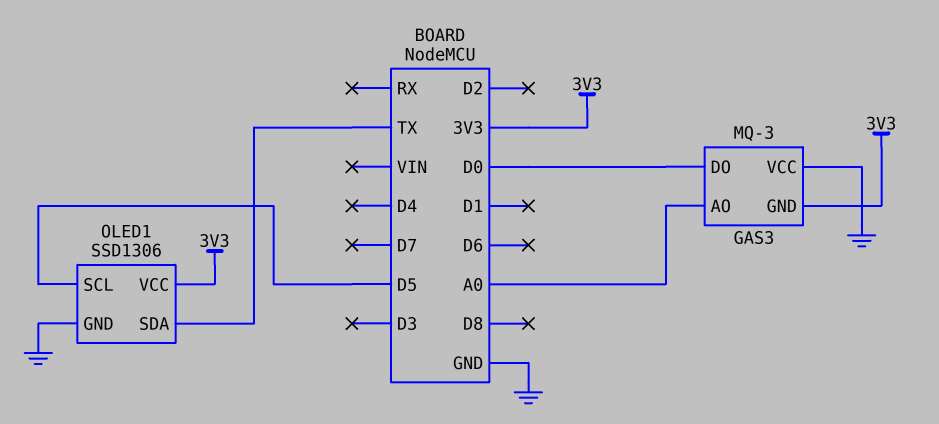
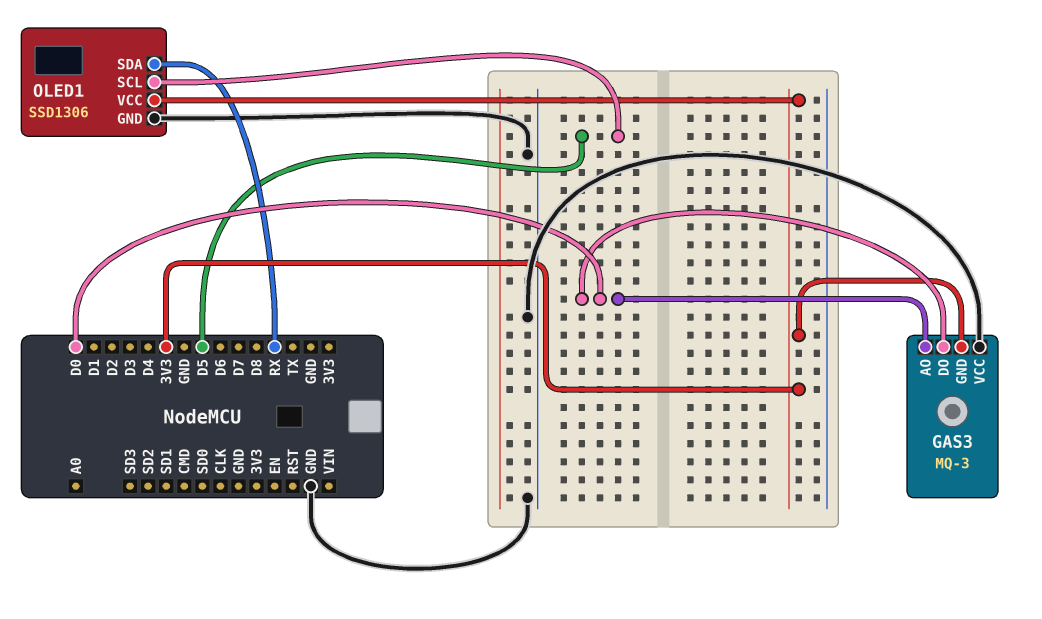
GAS3 pin AO: A0 -> D0
OLED1 pin SDA: TX -> RX

